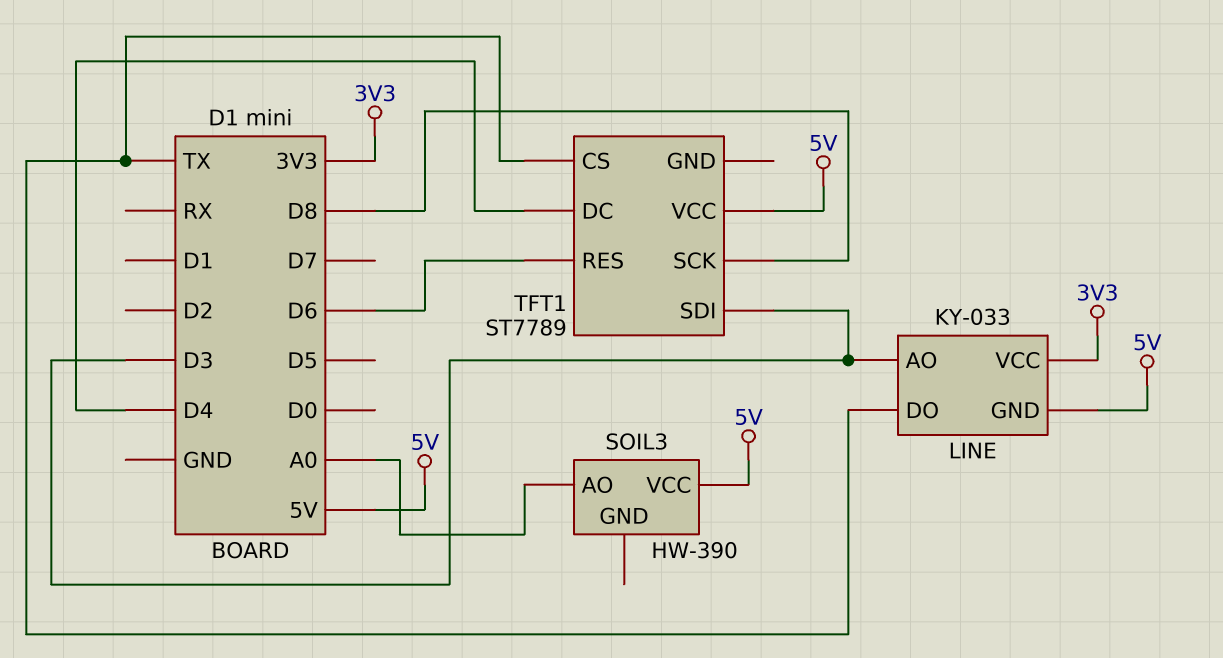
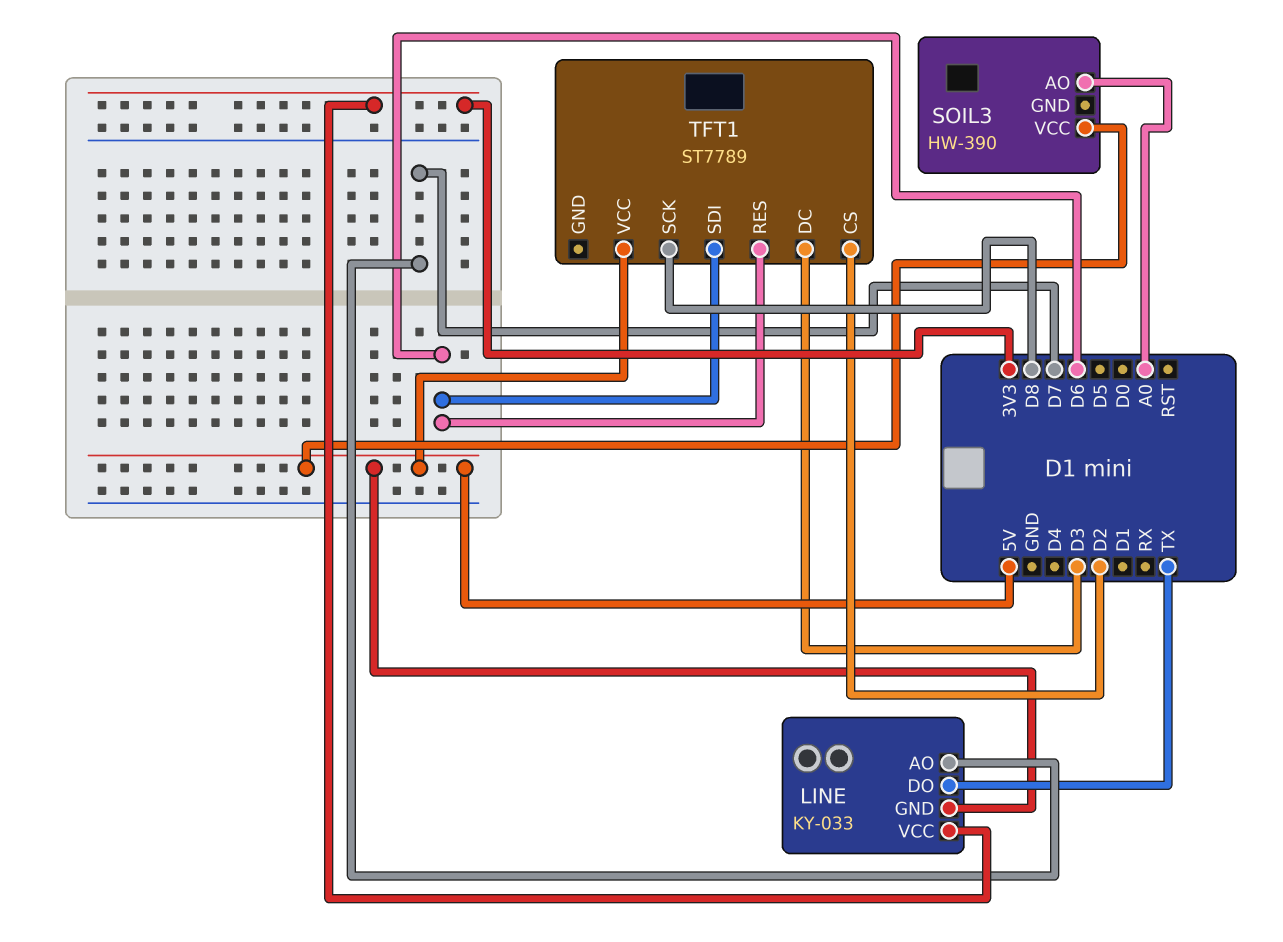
LINE pin AO: D3 -> D7
TFT1 pin CS: TX -> D2
TFT1 pin DC: D4 -> D3
TFT1 pin SDI: D3 -> D6

